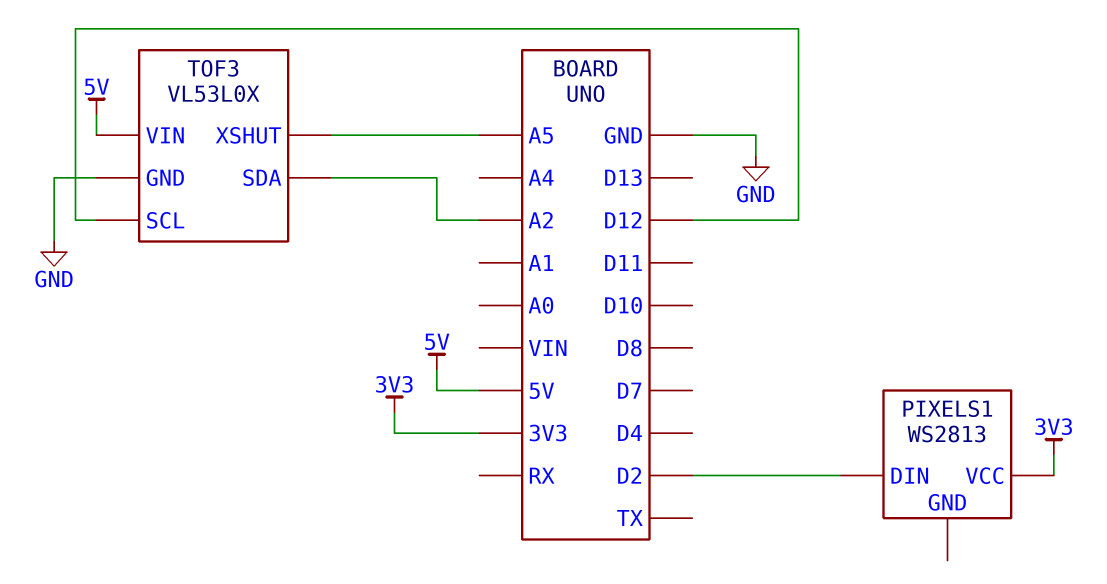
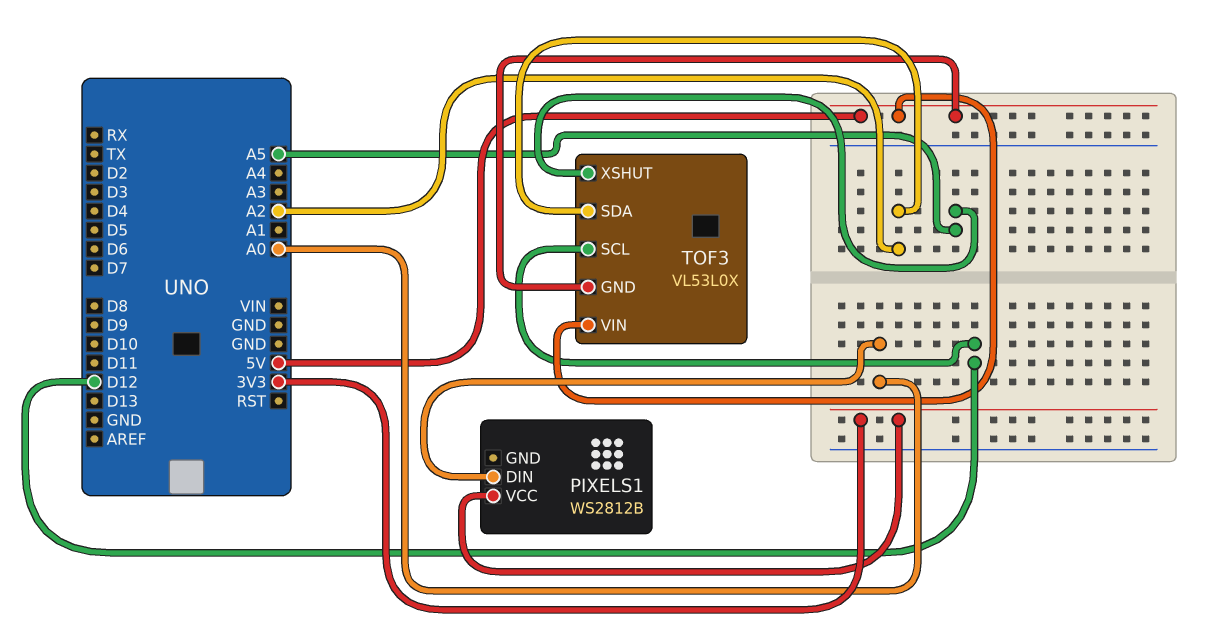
PIXELS1: WS2813 -> WS2812B
PIXELS1 pin DIN: D2 -> A0
TOF3 pin GND: GND -> 5V

